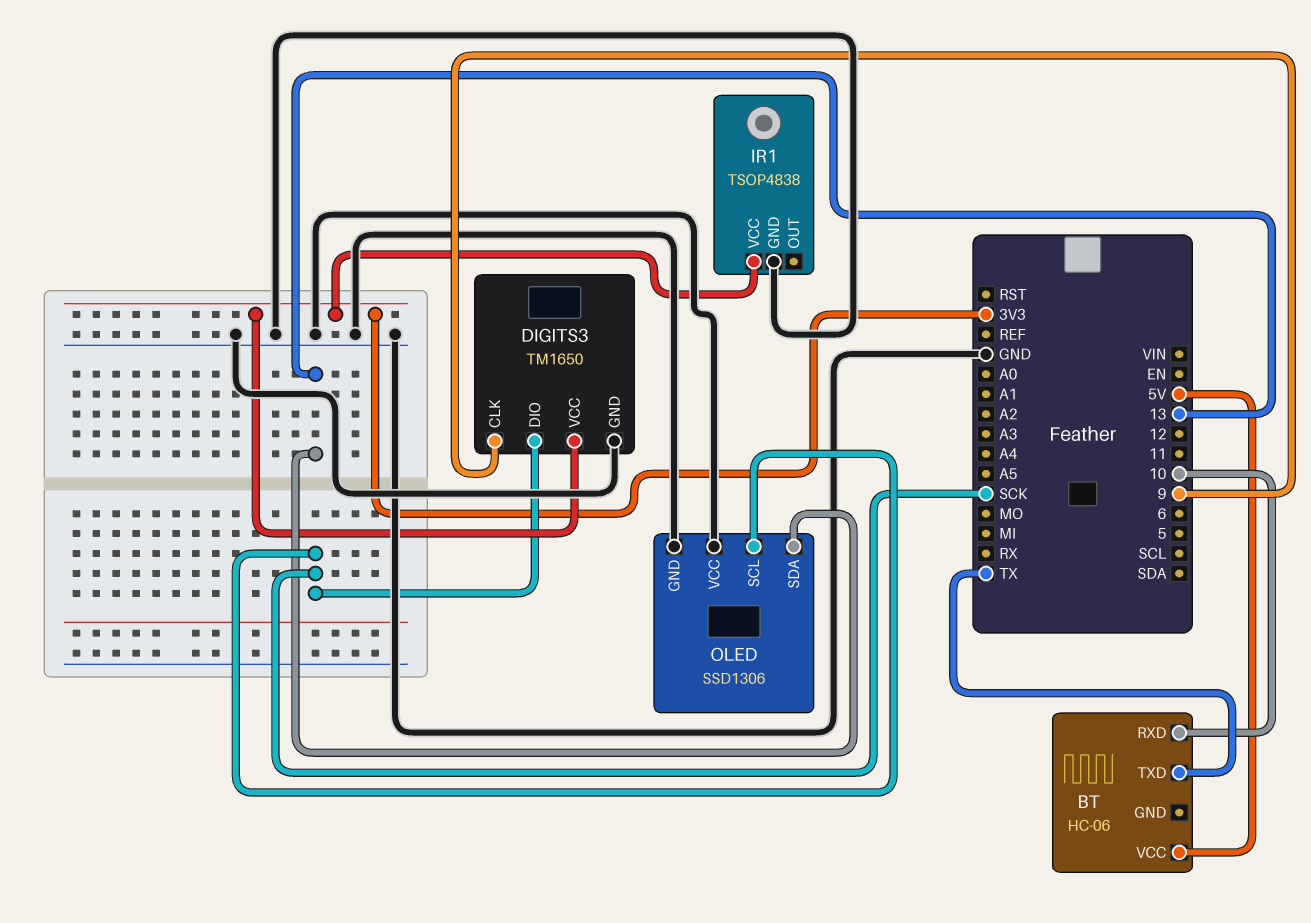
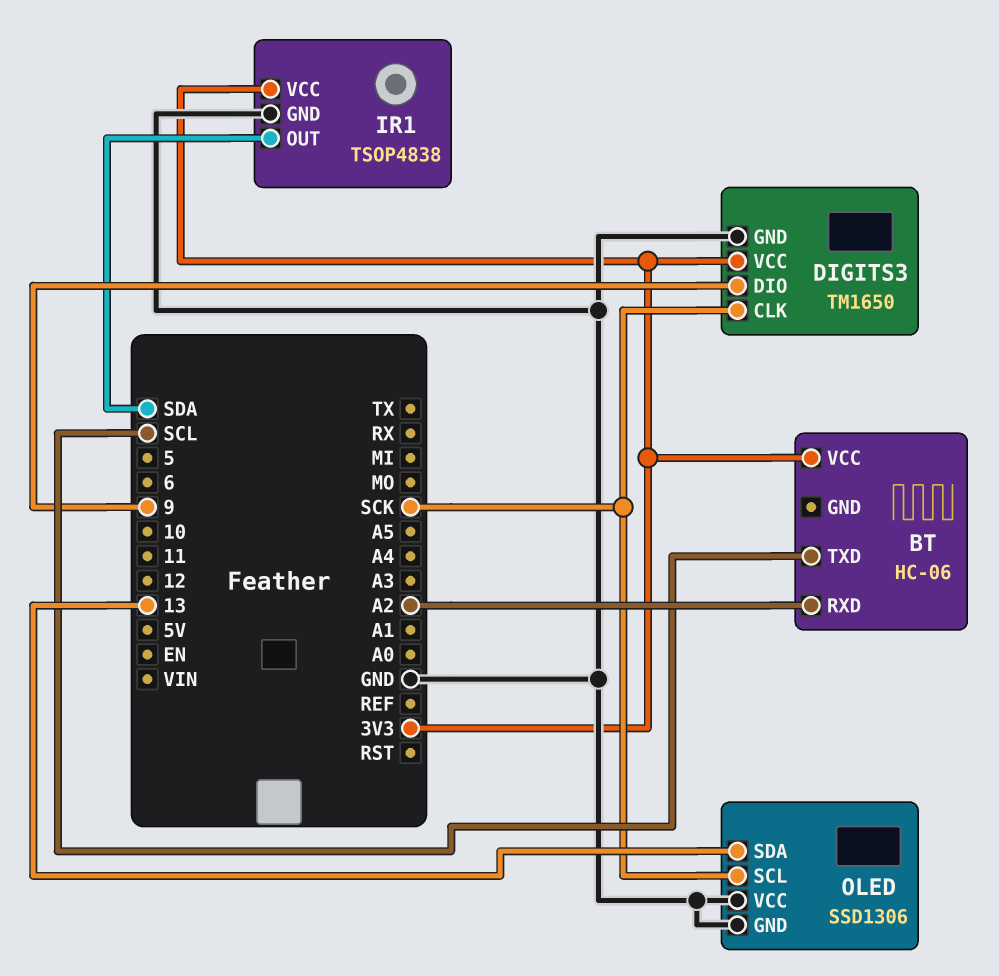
BT pin RXD: 10 -> A2
BT pin TXD: TX -> SCL
BT pin VCC: 5V -> 3V3
DIGITS3 pin CLK: 9 -> SCK
DIGITS3 pin DIO: SCK -> 9
IR1 pin OUT: none -> SDA

